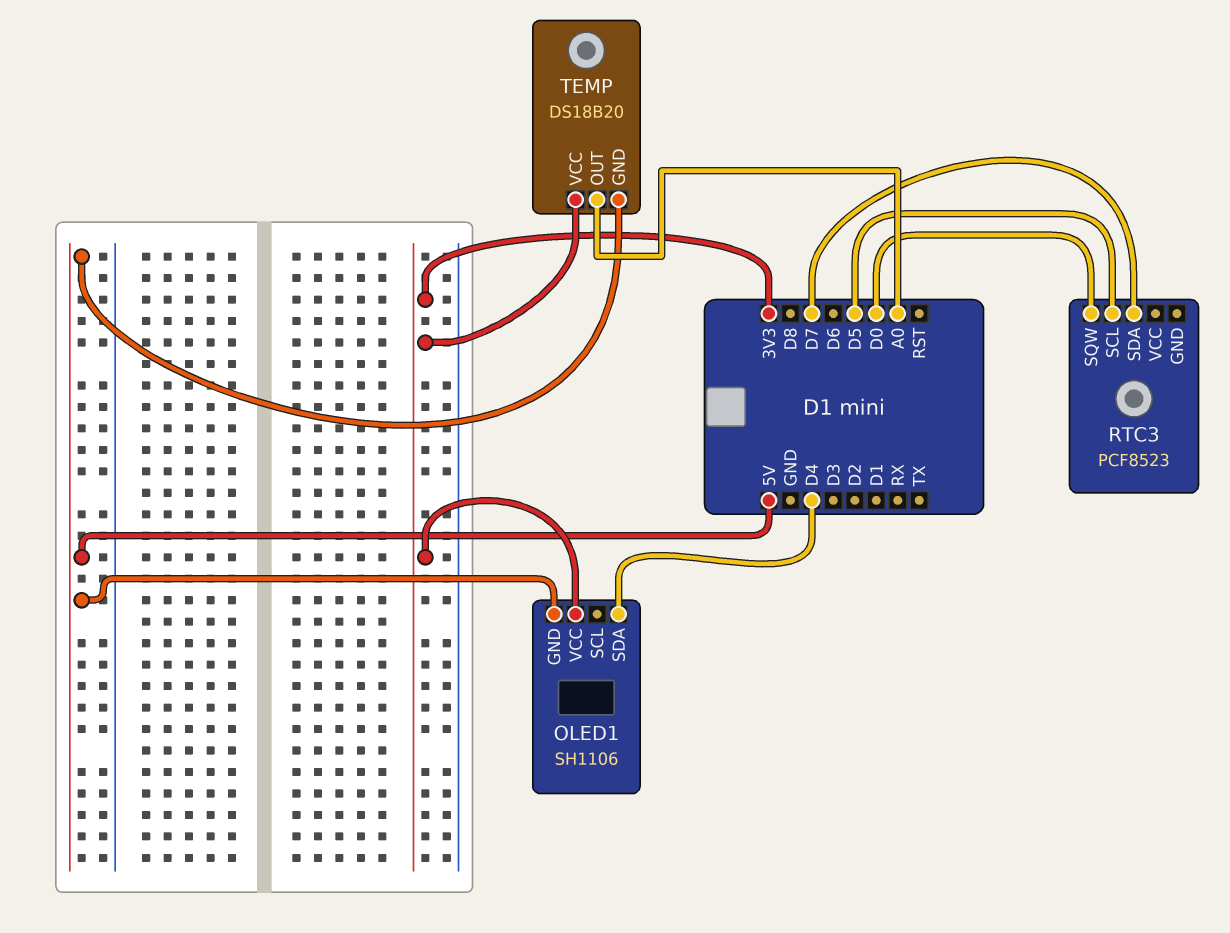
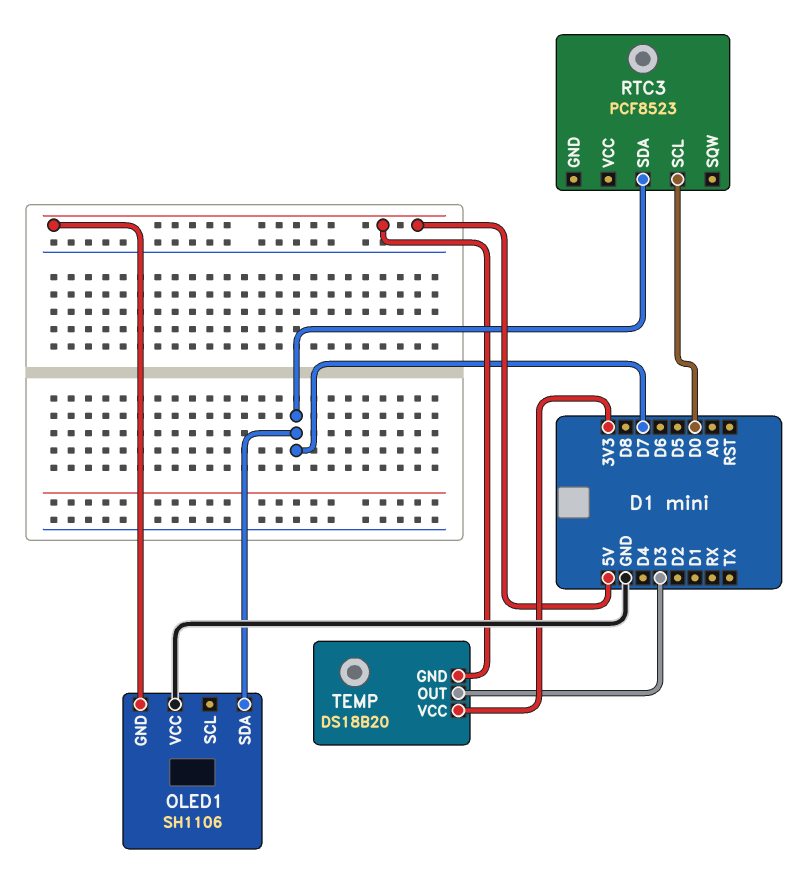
OLED1 pin SDA: D4 -> D7
OLED1 pin VCC: 3V3 -> GND
RTC3 pin SCL: D5 -> D0
RTC3 pin SQW: D0 -> none
TEMP pin OUT: A0 -> D3

